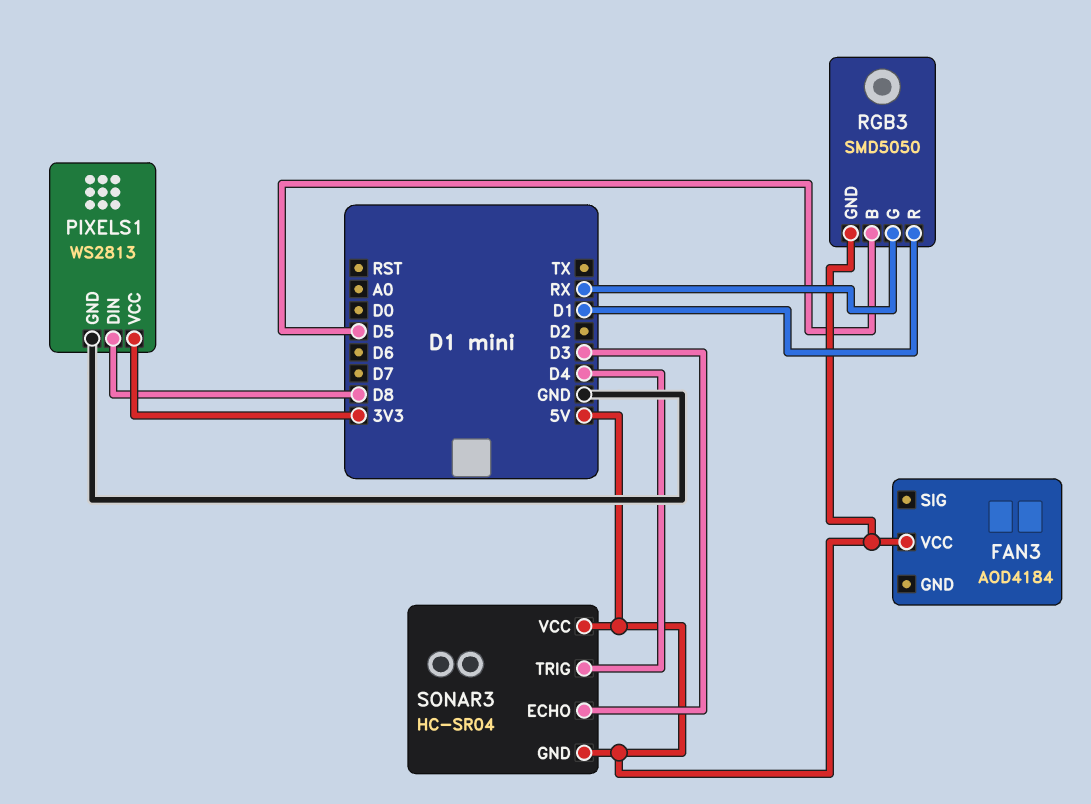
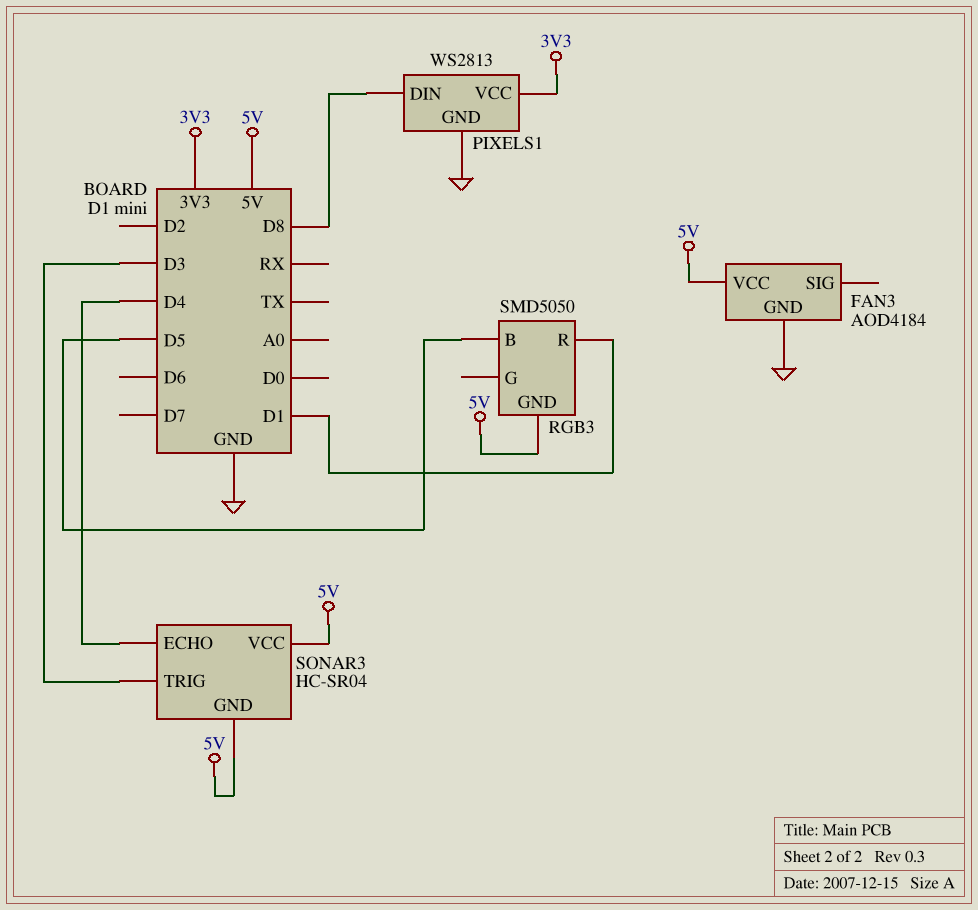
FAN3 pin GND: none -> GND
RGB3 pin G: RX -> none
SONAR3 pin ECHO: D3 -> D4
SONAR3 pin TRIG: D4 -> D3

